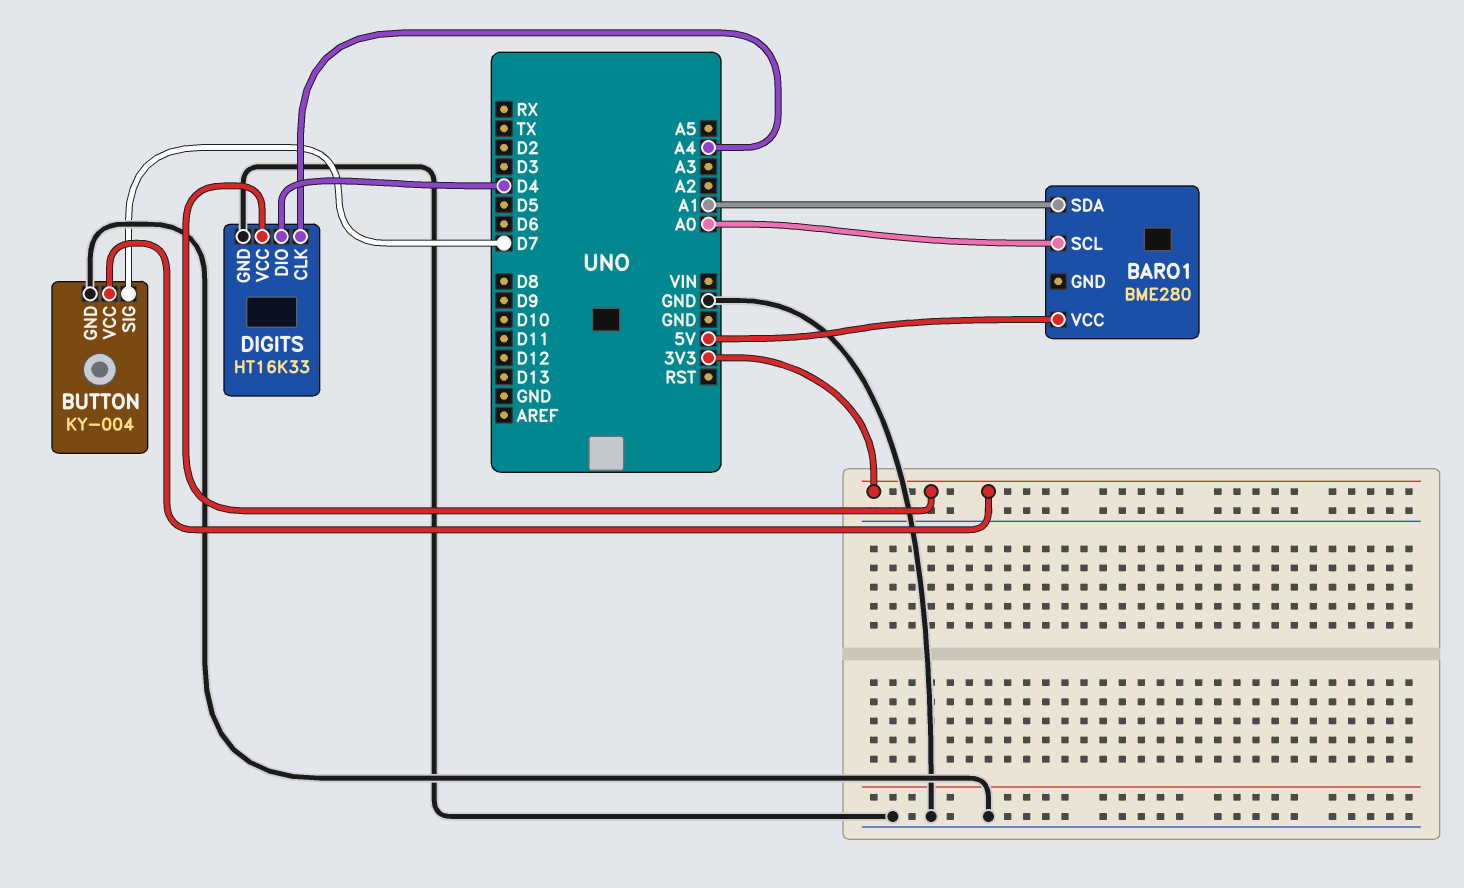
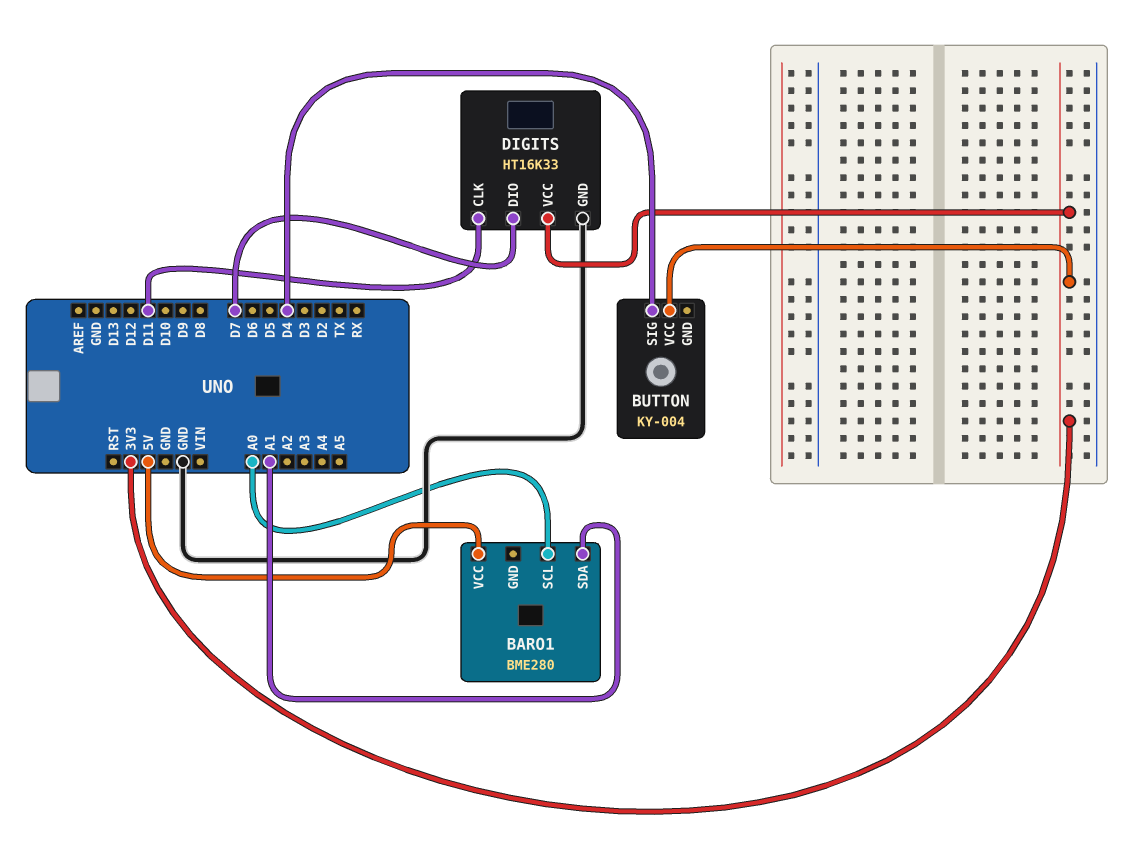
BUTTON pin GND: GND -> none
BUTTON pin SIG: D7 -> D4
DIGITS pin CLK: A4 -> D11
DIGITS pin DIO: D4 -> D7

